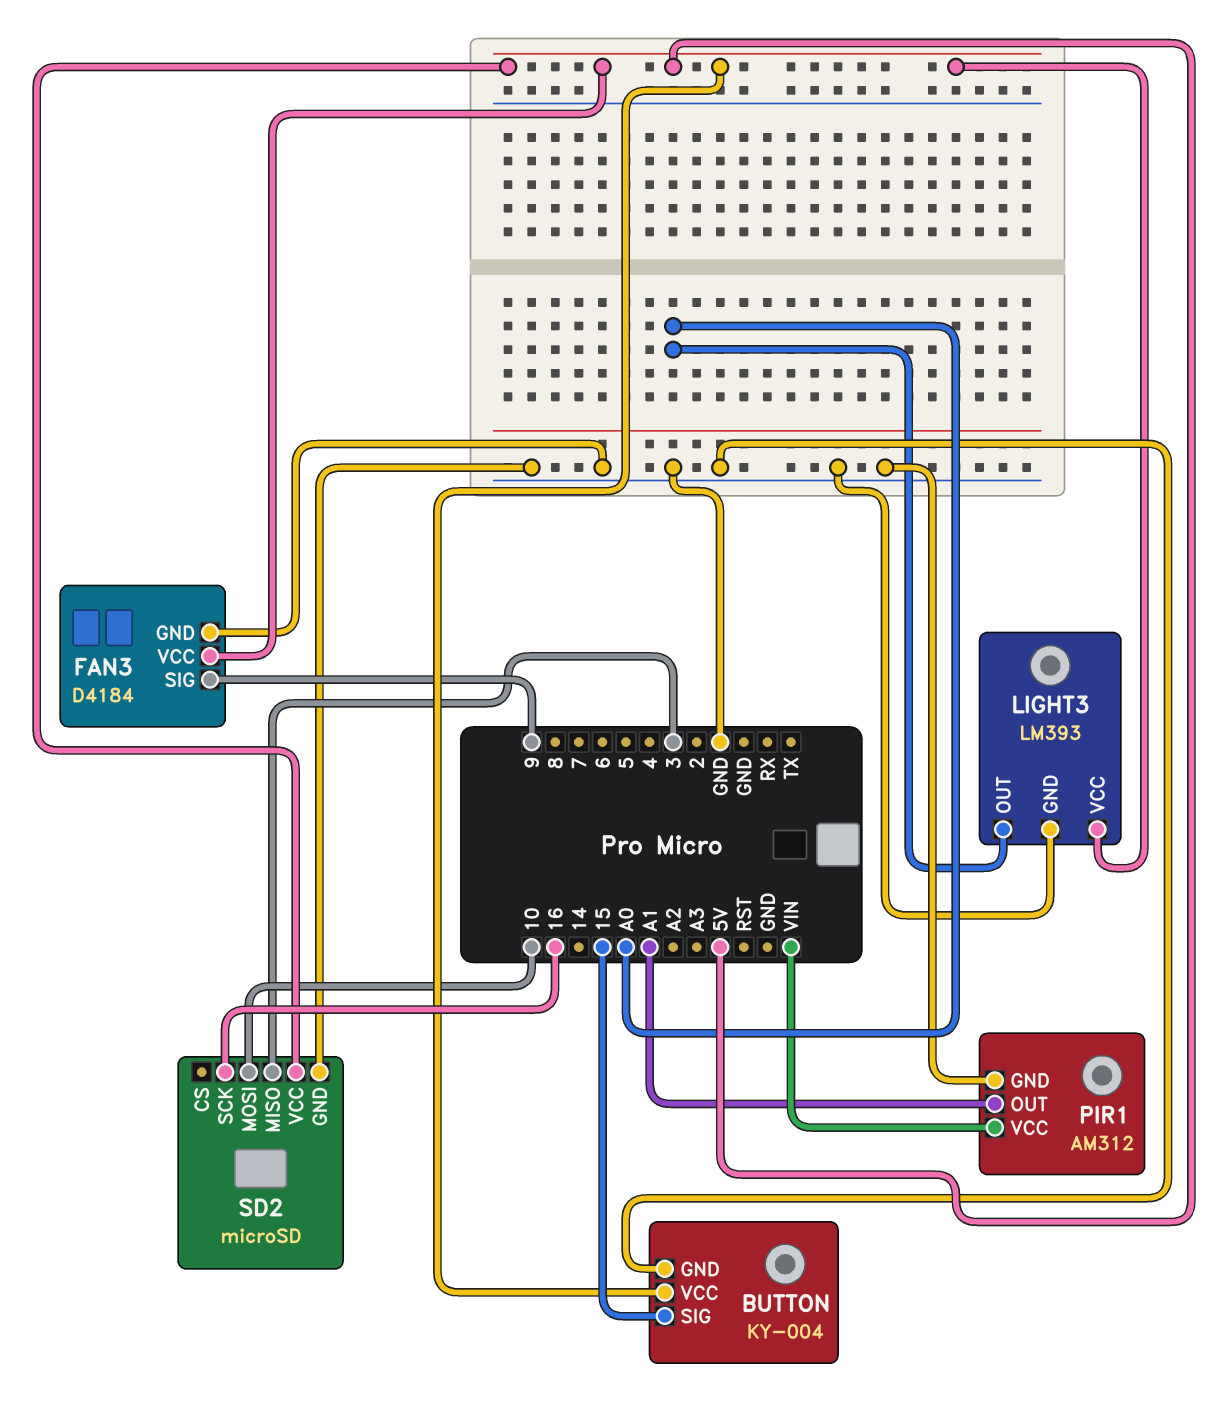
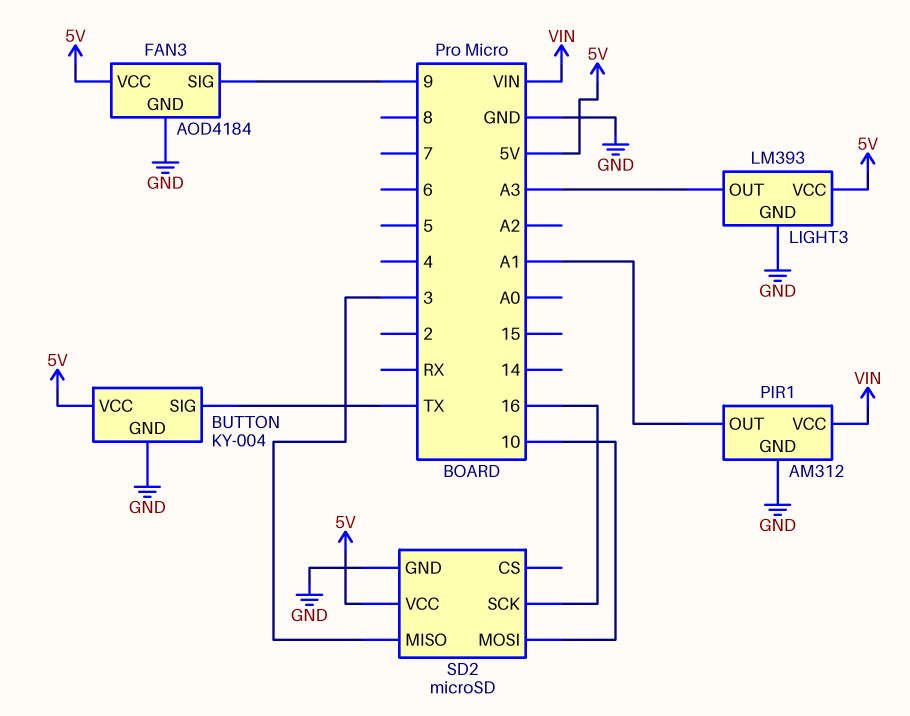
BUTTON pin SIG: 15 -> TX
FAN3: D4184 -> AOD4184
LIGHT3 pin OUT: A0 -> A3

